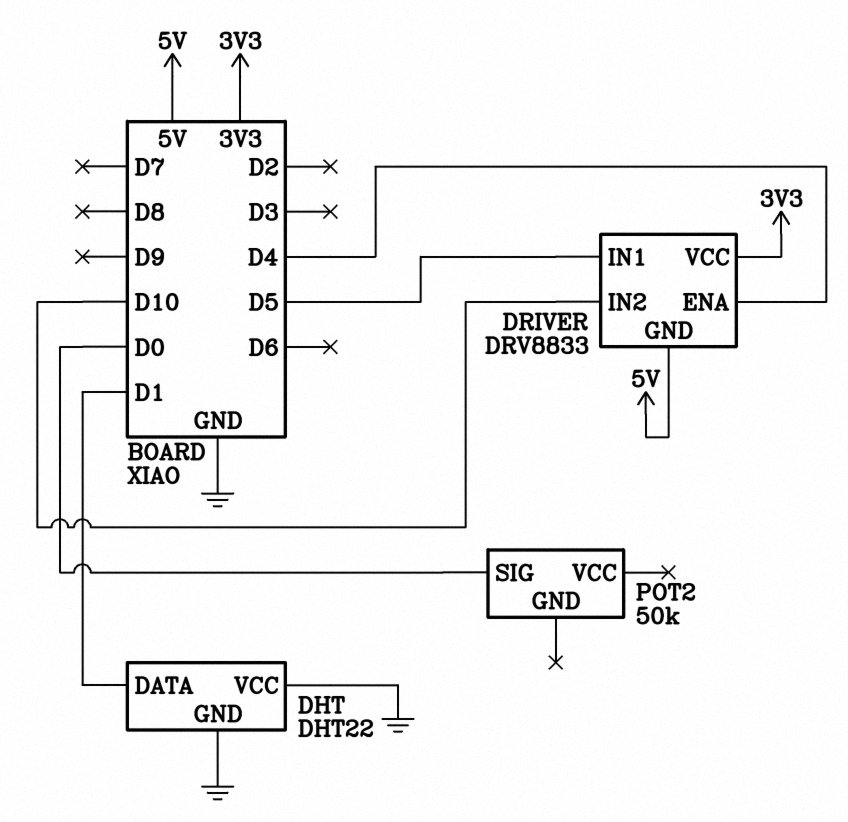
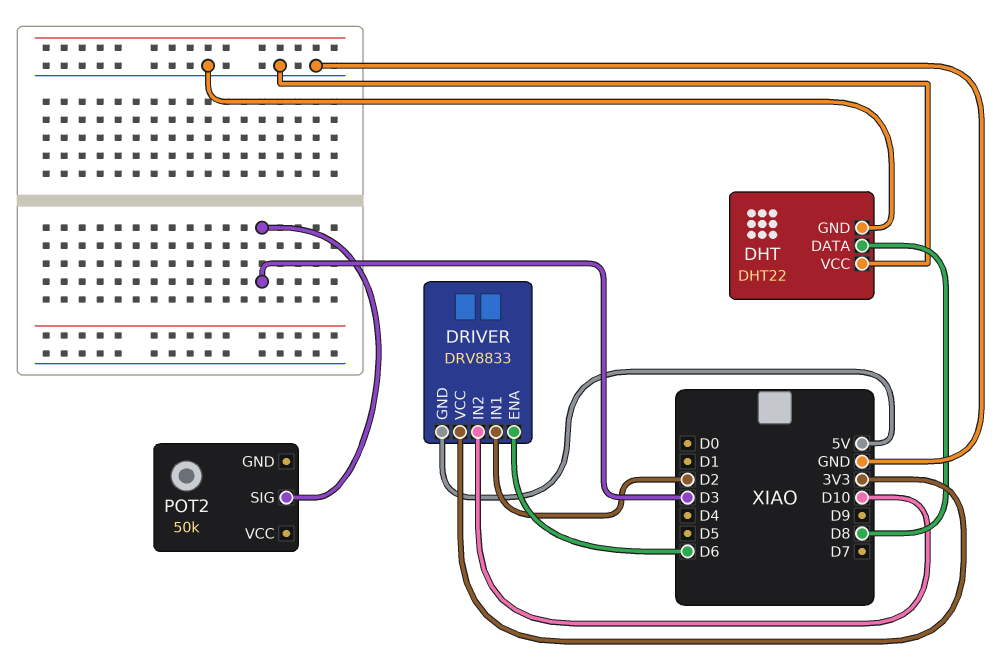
DHT pin DATA: D1 -> D8
DRIVER pin ENA: D4 -> D6
DRIVER pin IN1: D5 -> D2
POT2 pin SIG: D0 -> D3

